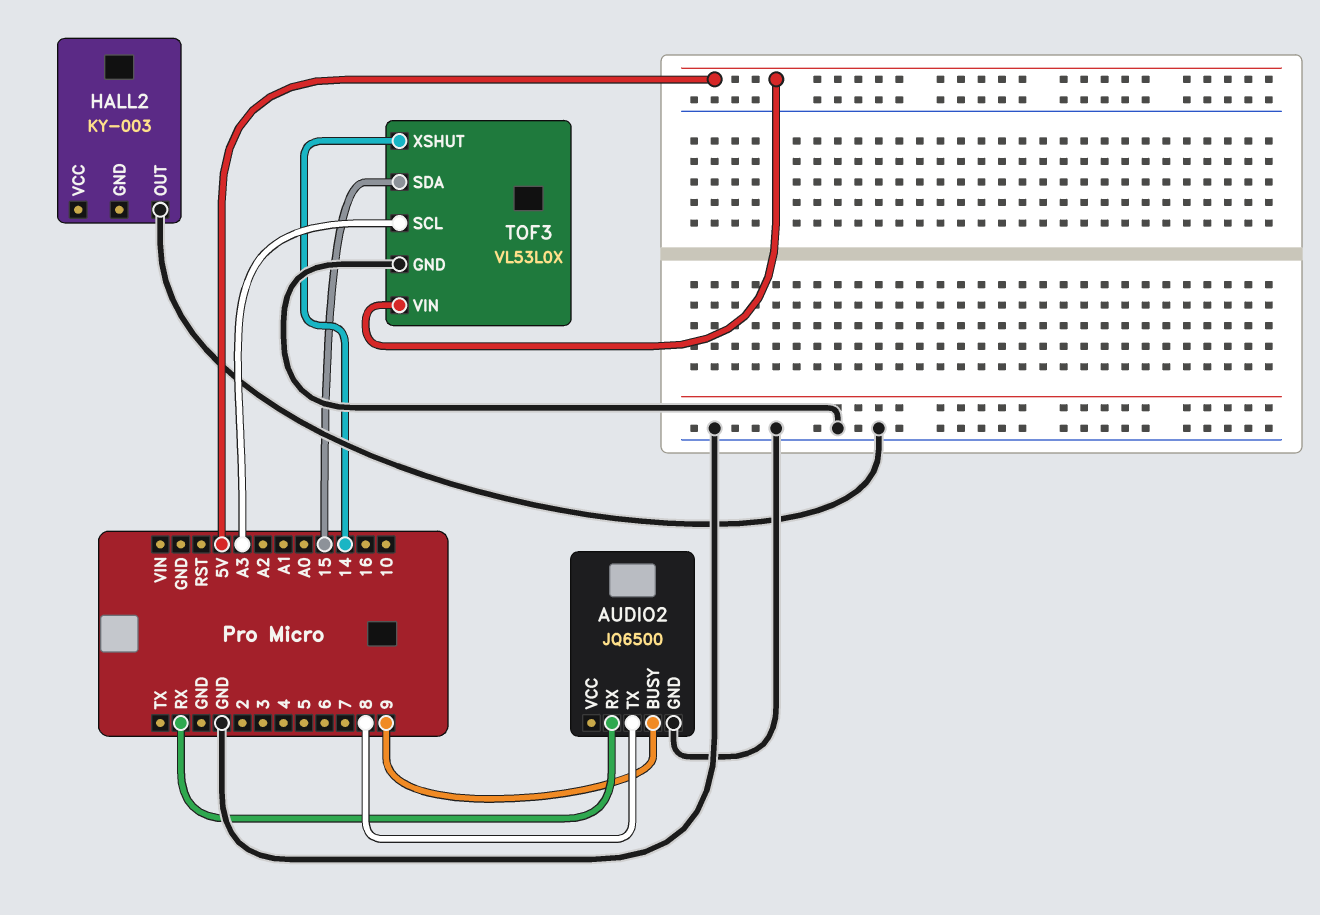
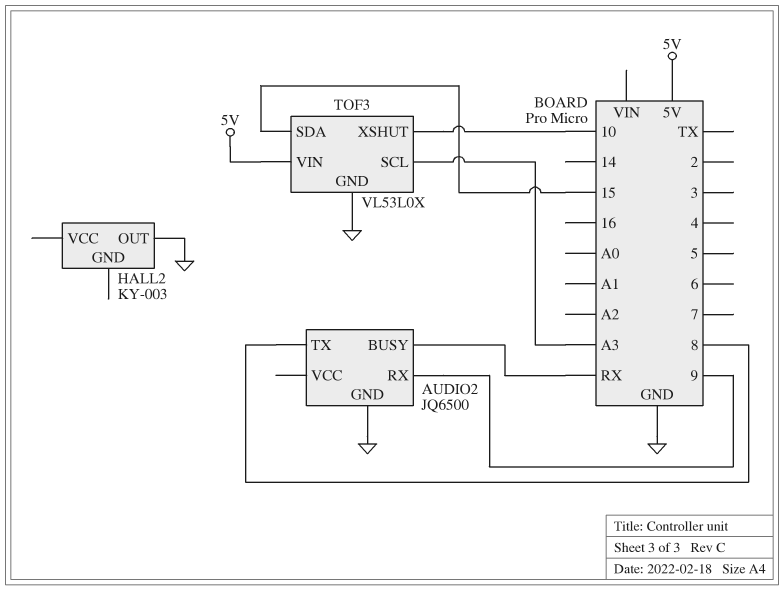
AUDIO2 pin BUSY: 9 -> RX
AUDIO2 pin RX: RX -> 9
TOF3 pin XSHUT: 14 -> 10

